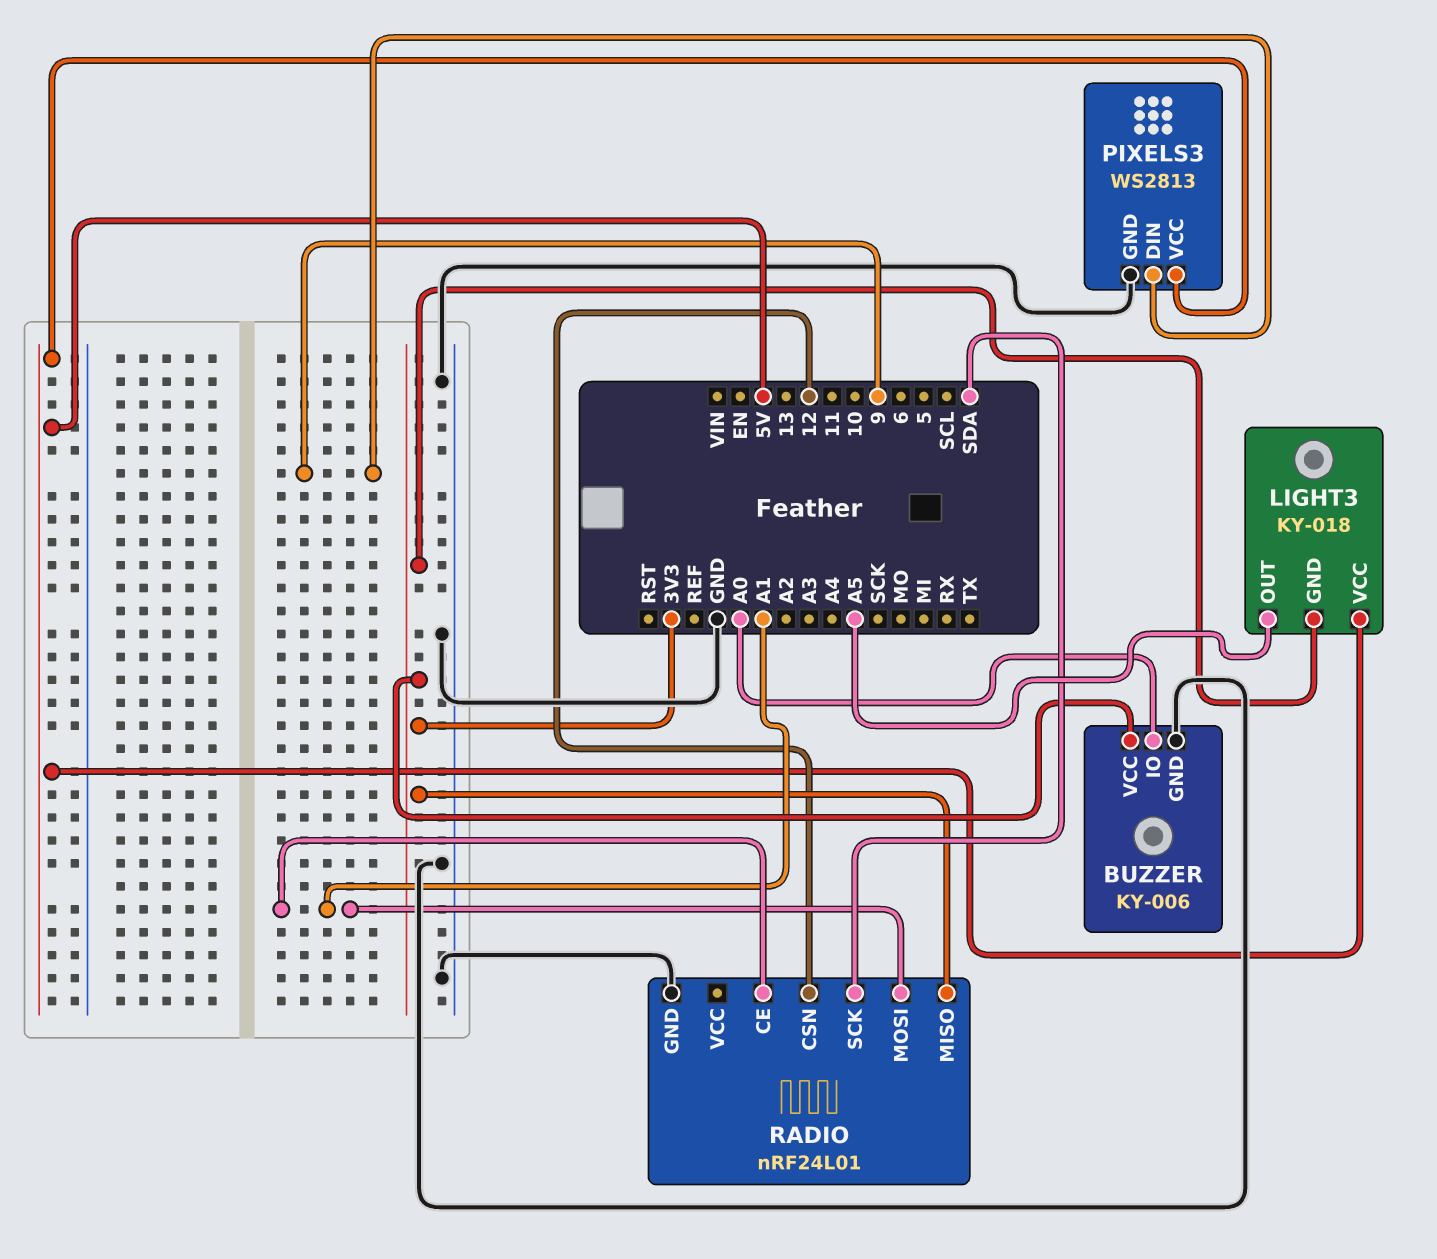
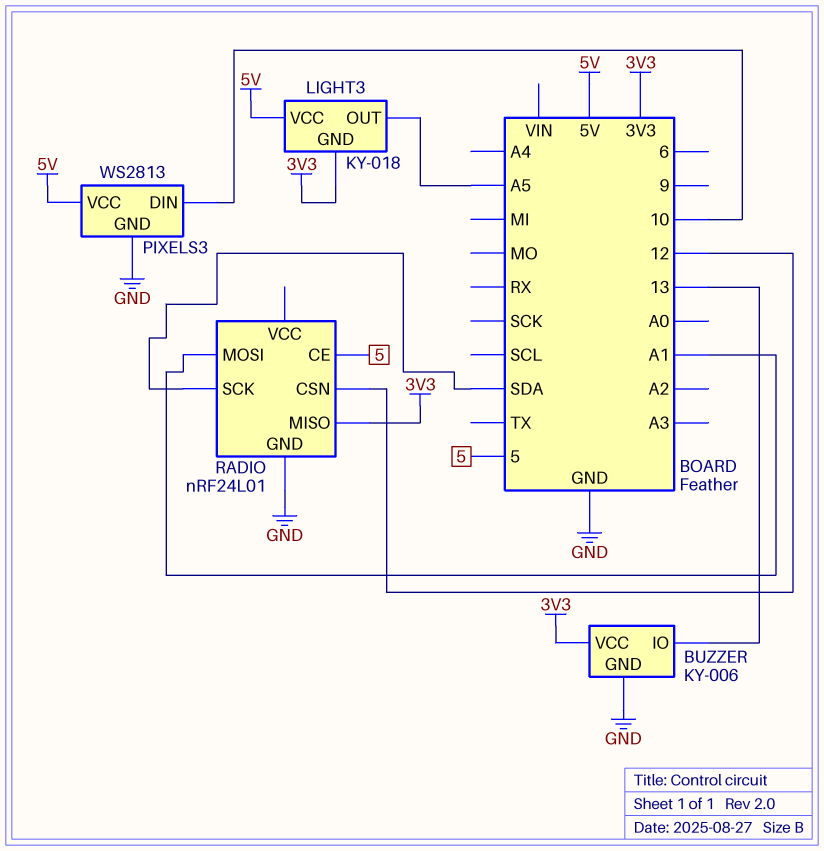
BUZZER pin IO: A0 -> 13
PIXELS3 pin DIN: 9 -> 10
RADIO pin CE: A1 -> 5

